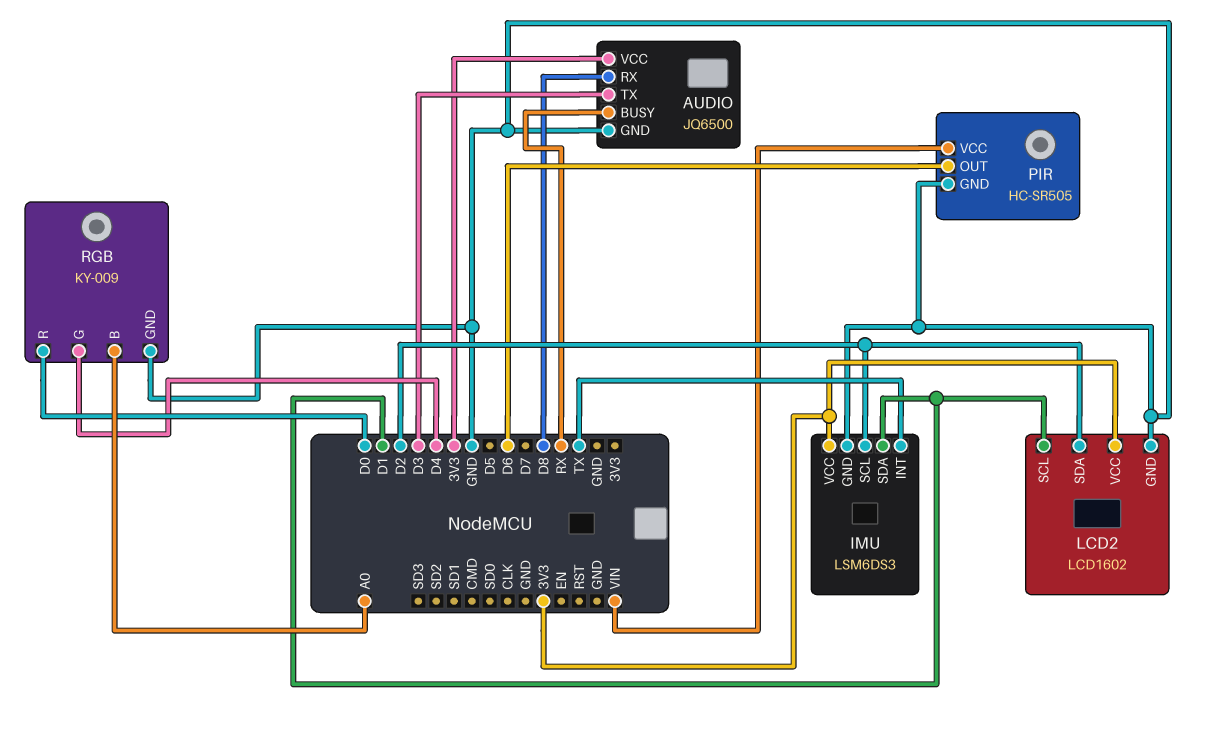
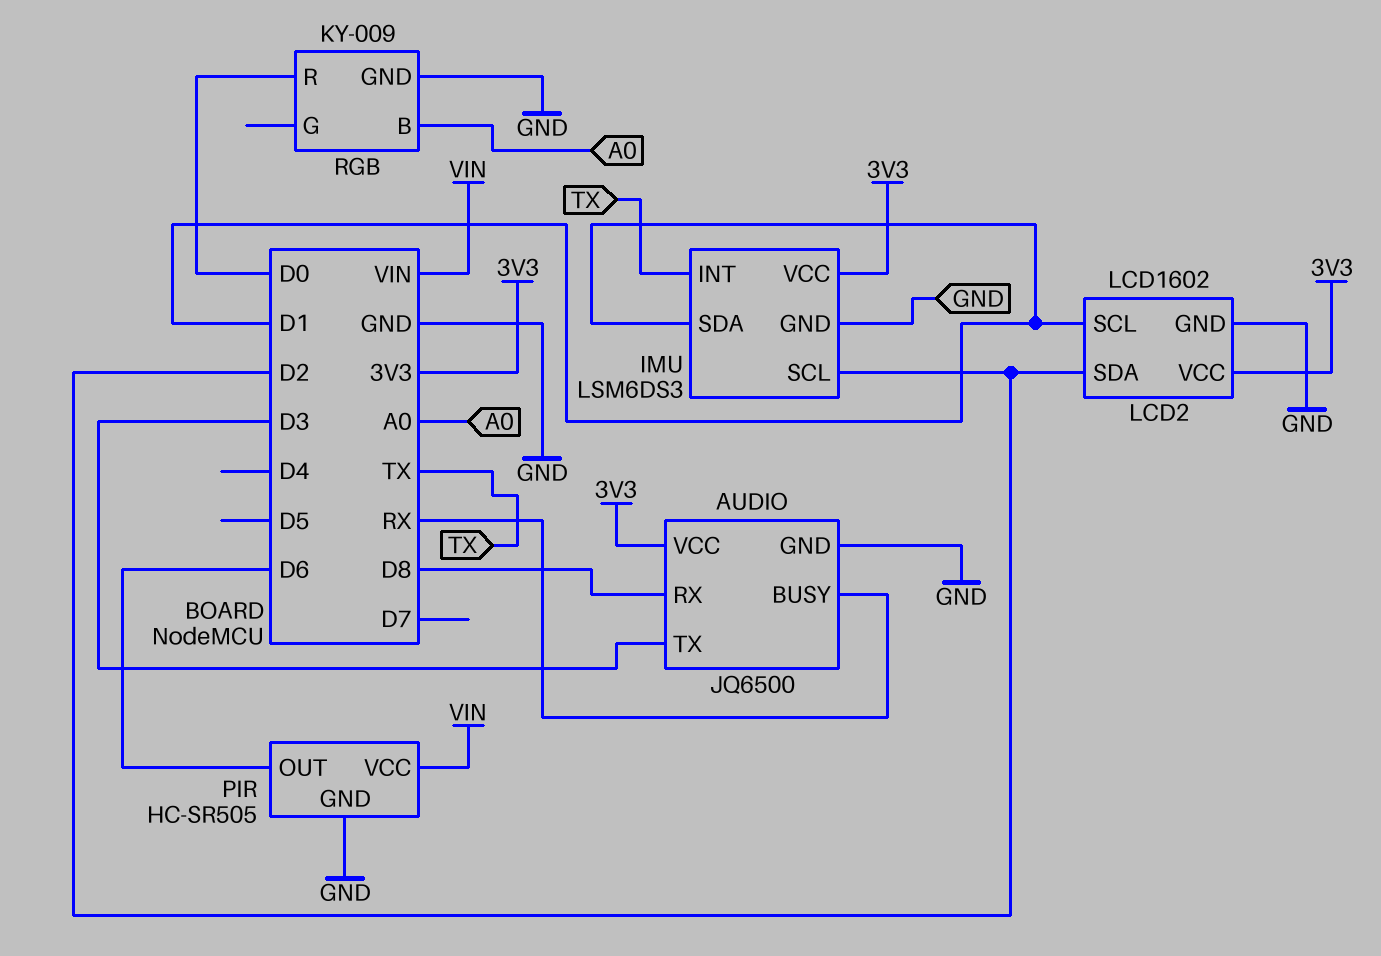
RGB pin G: D4 -> none

